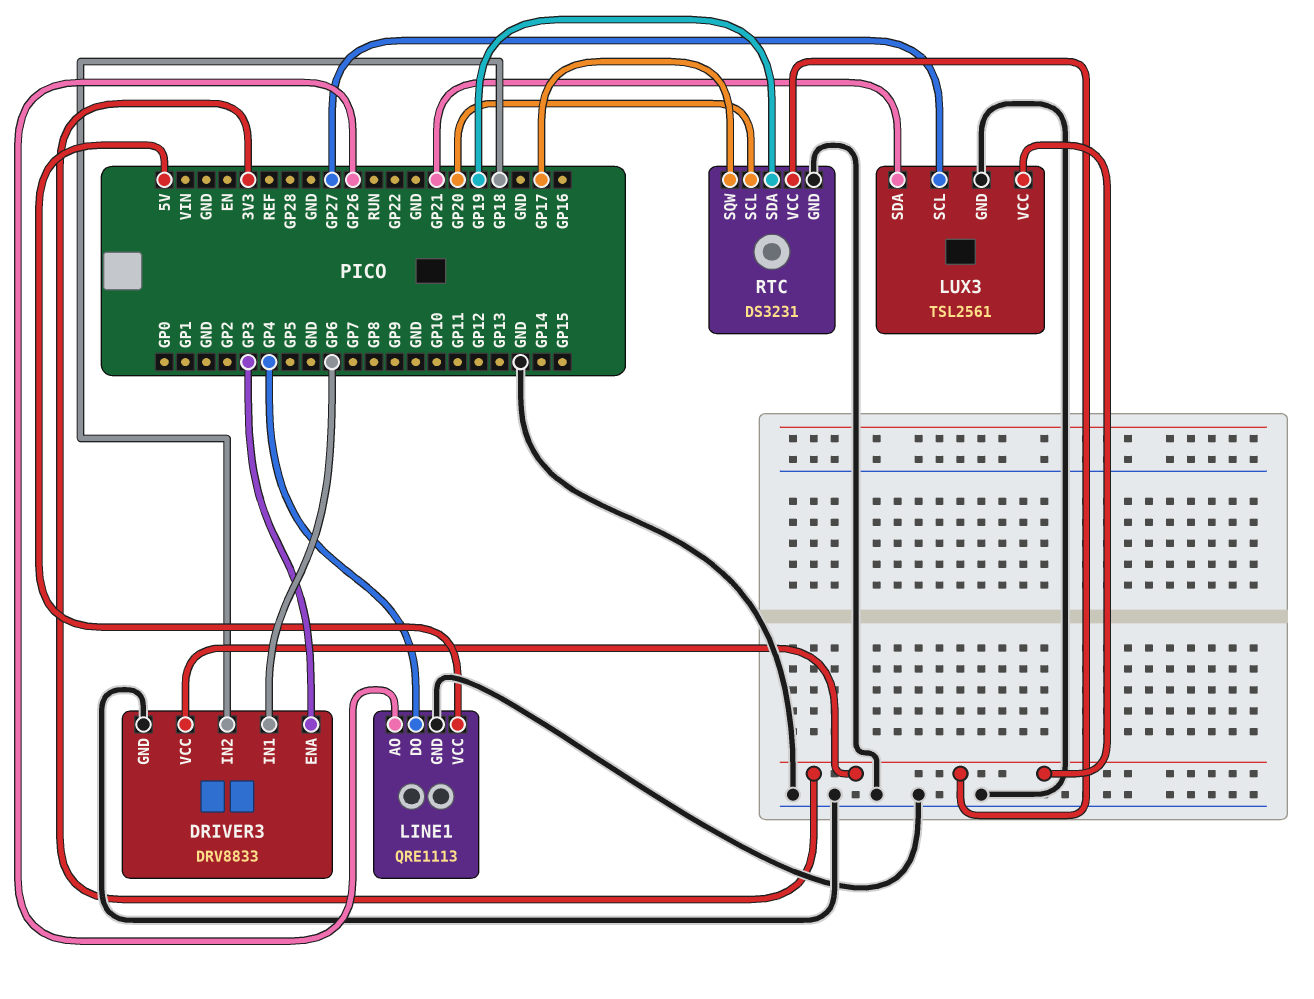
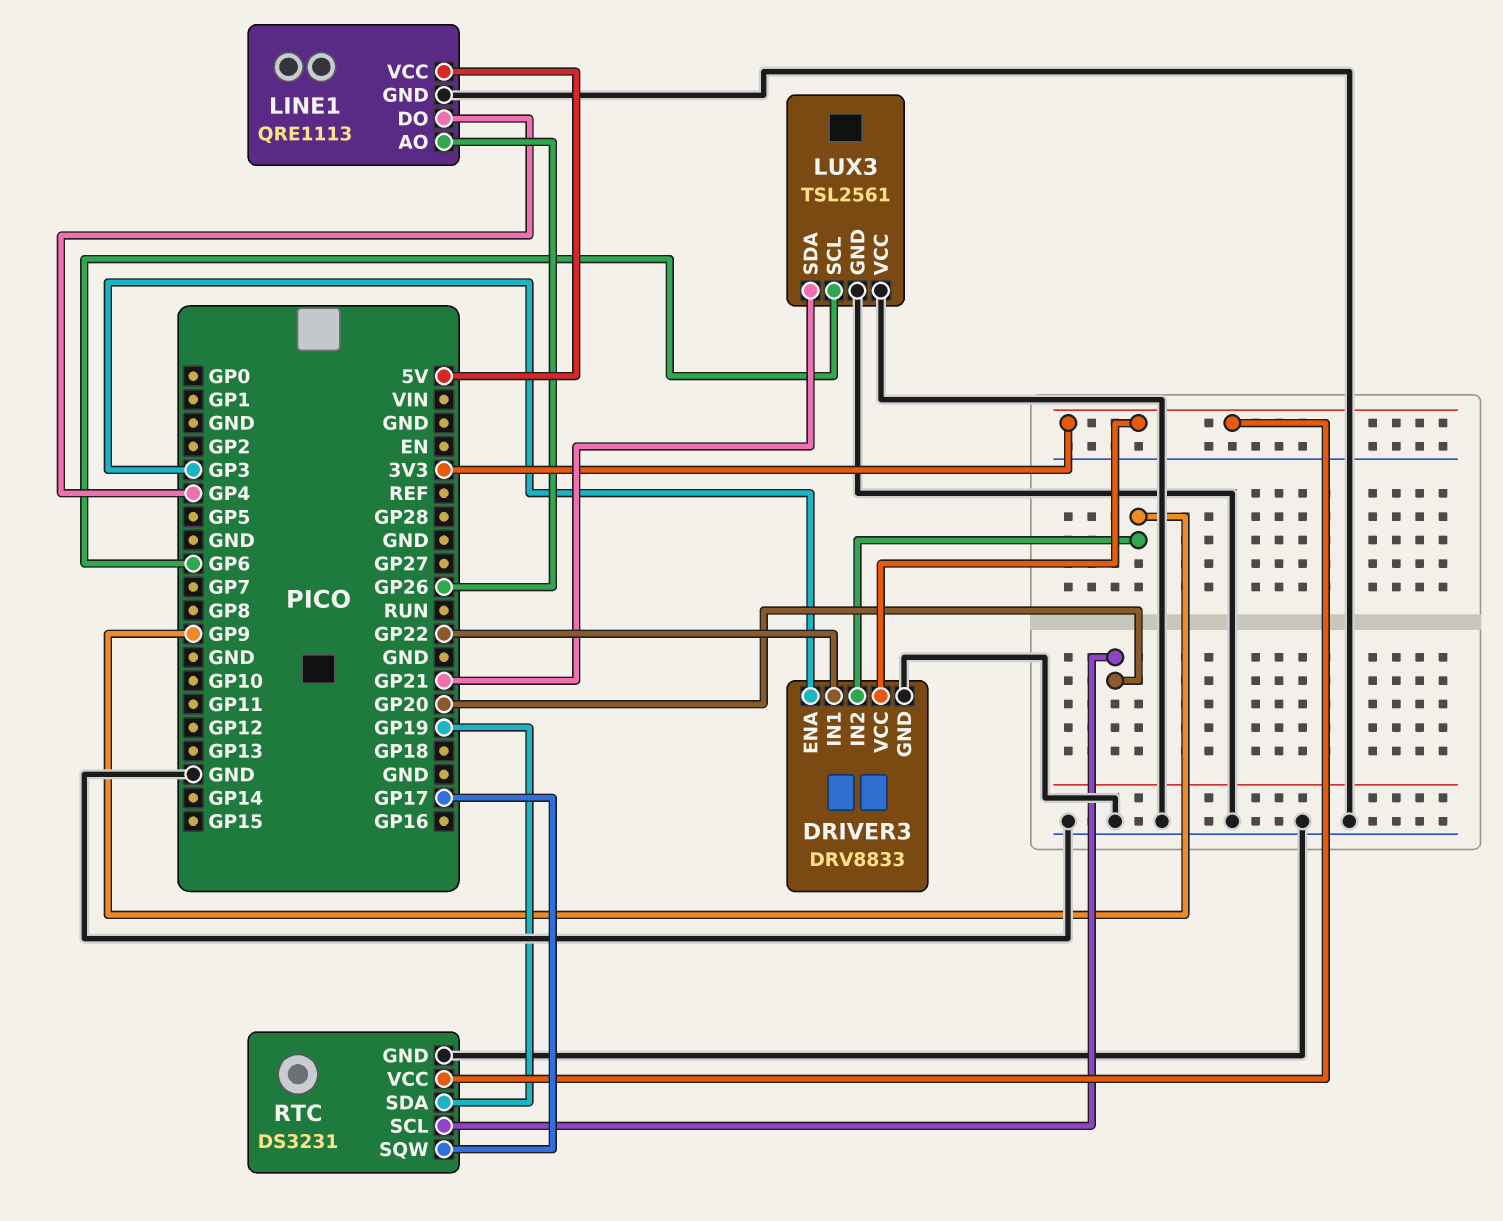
DRIVER3 pin IN1: GP6 -> GP22
DRIVER3 pin IN2: GP18 -> GP9
LUX3 pin SCL: GP27 -> GP6
LUX3 pin VCC: 3V3 -> GND

